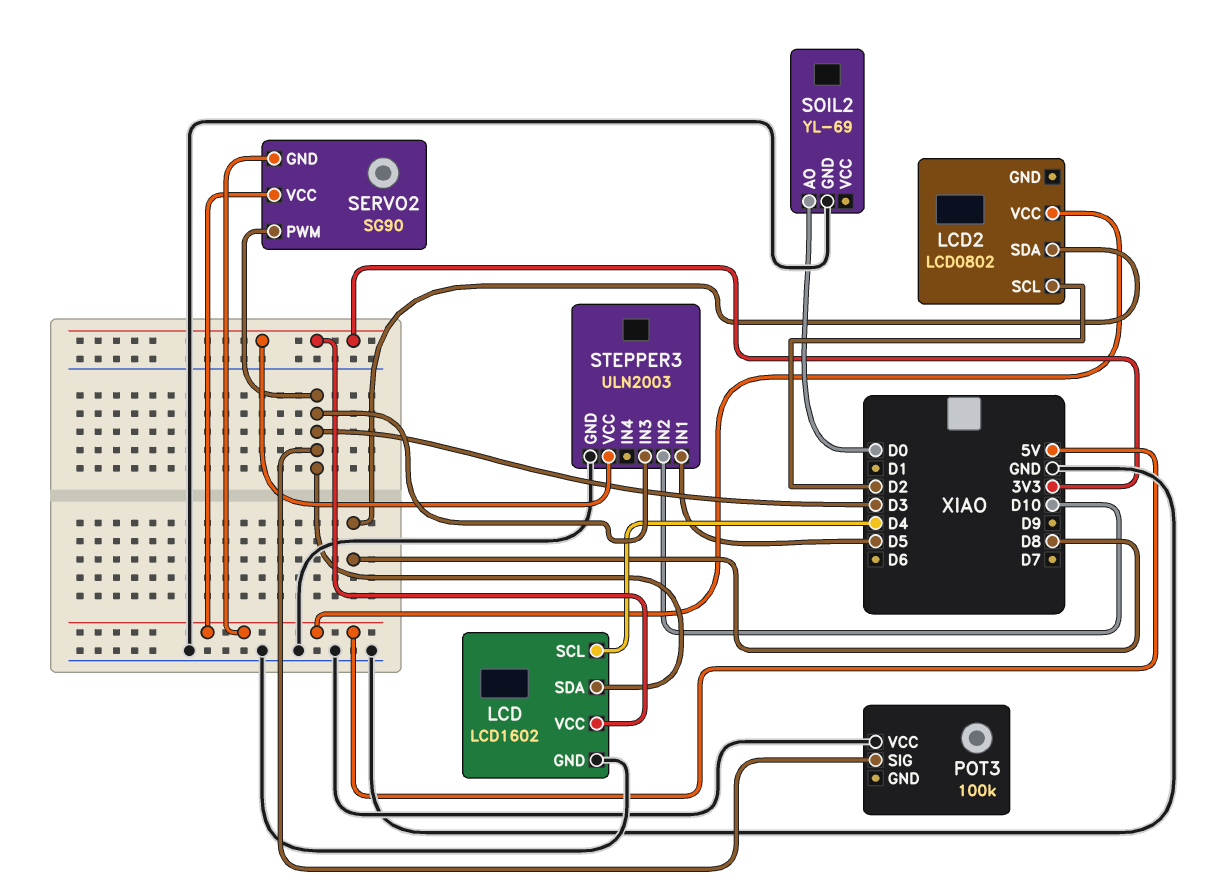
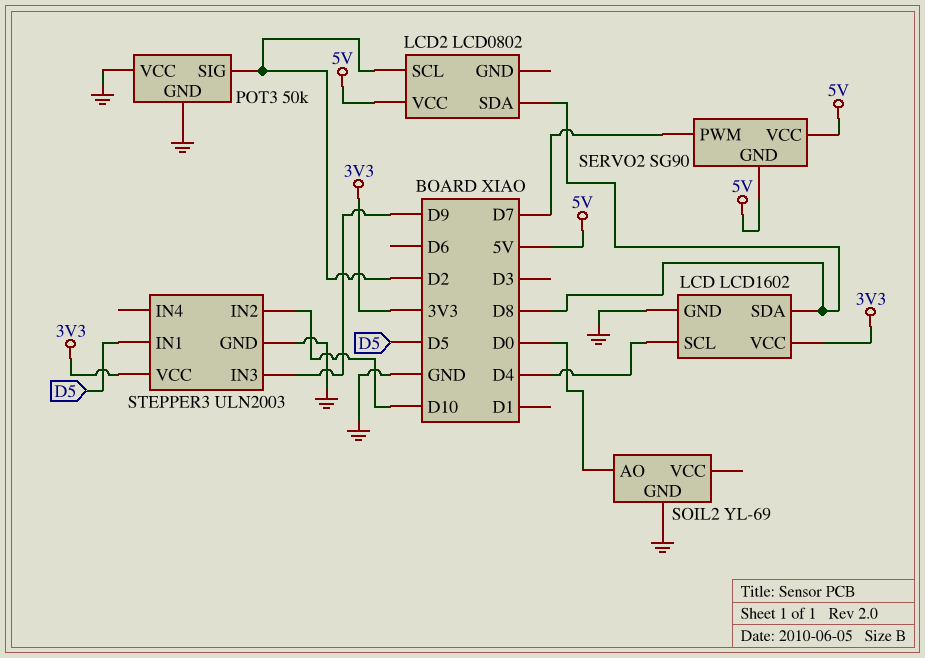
LCD pin SDA: D3 -> D8
POT3: 100k -> 50k
POT3 pin GND: none -> GND
POT3 pin SIG: D3 -> D2
SERVO2 pin PWM: D3 -> D7
STEPPER3 pin IN3: D3 -> D9

